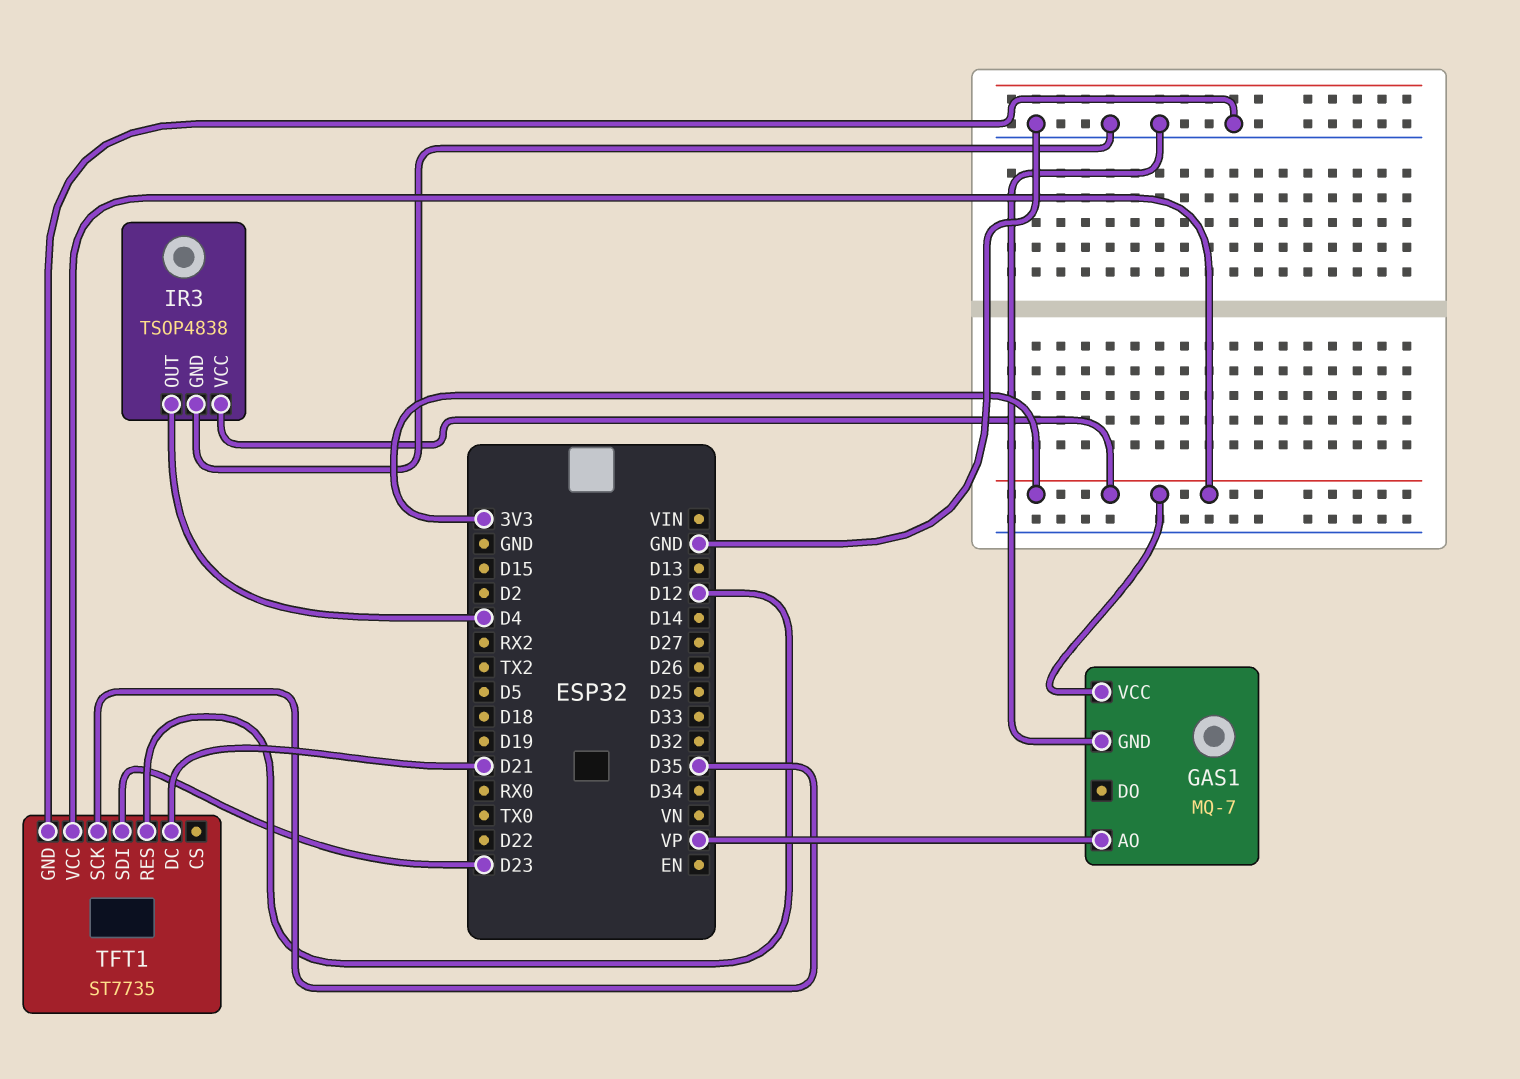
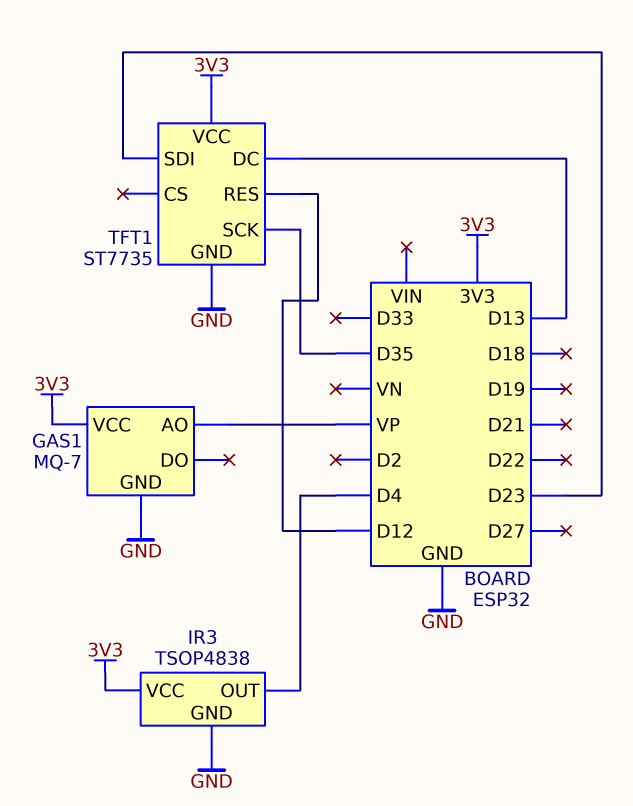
TFT1 pin DC: D21 -> D13

